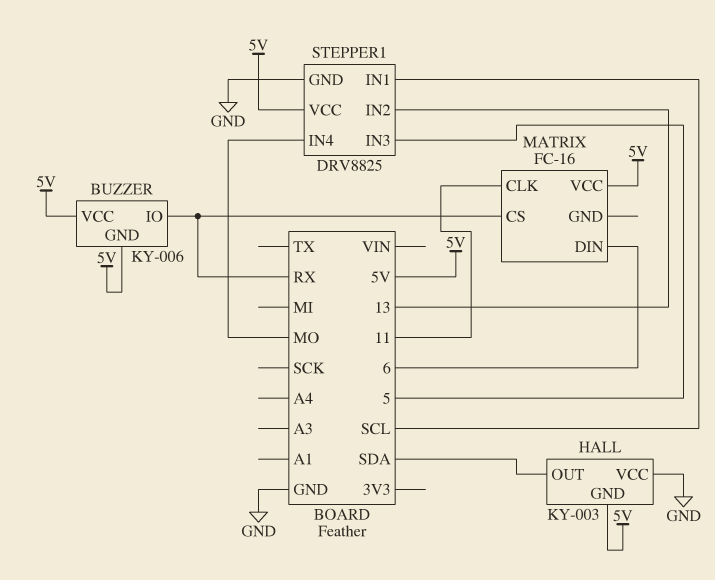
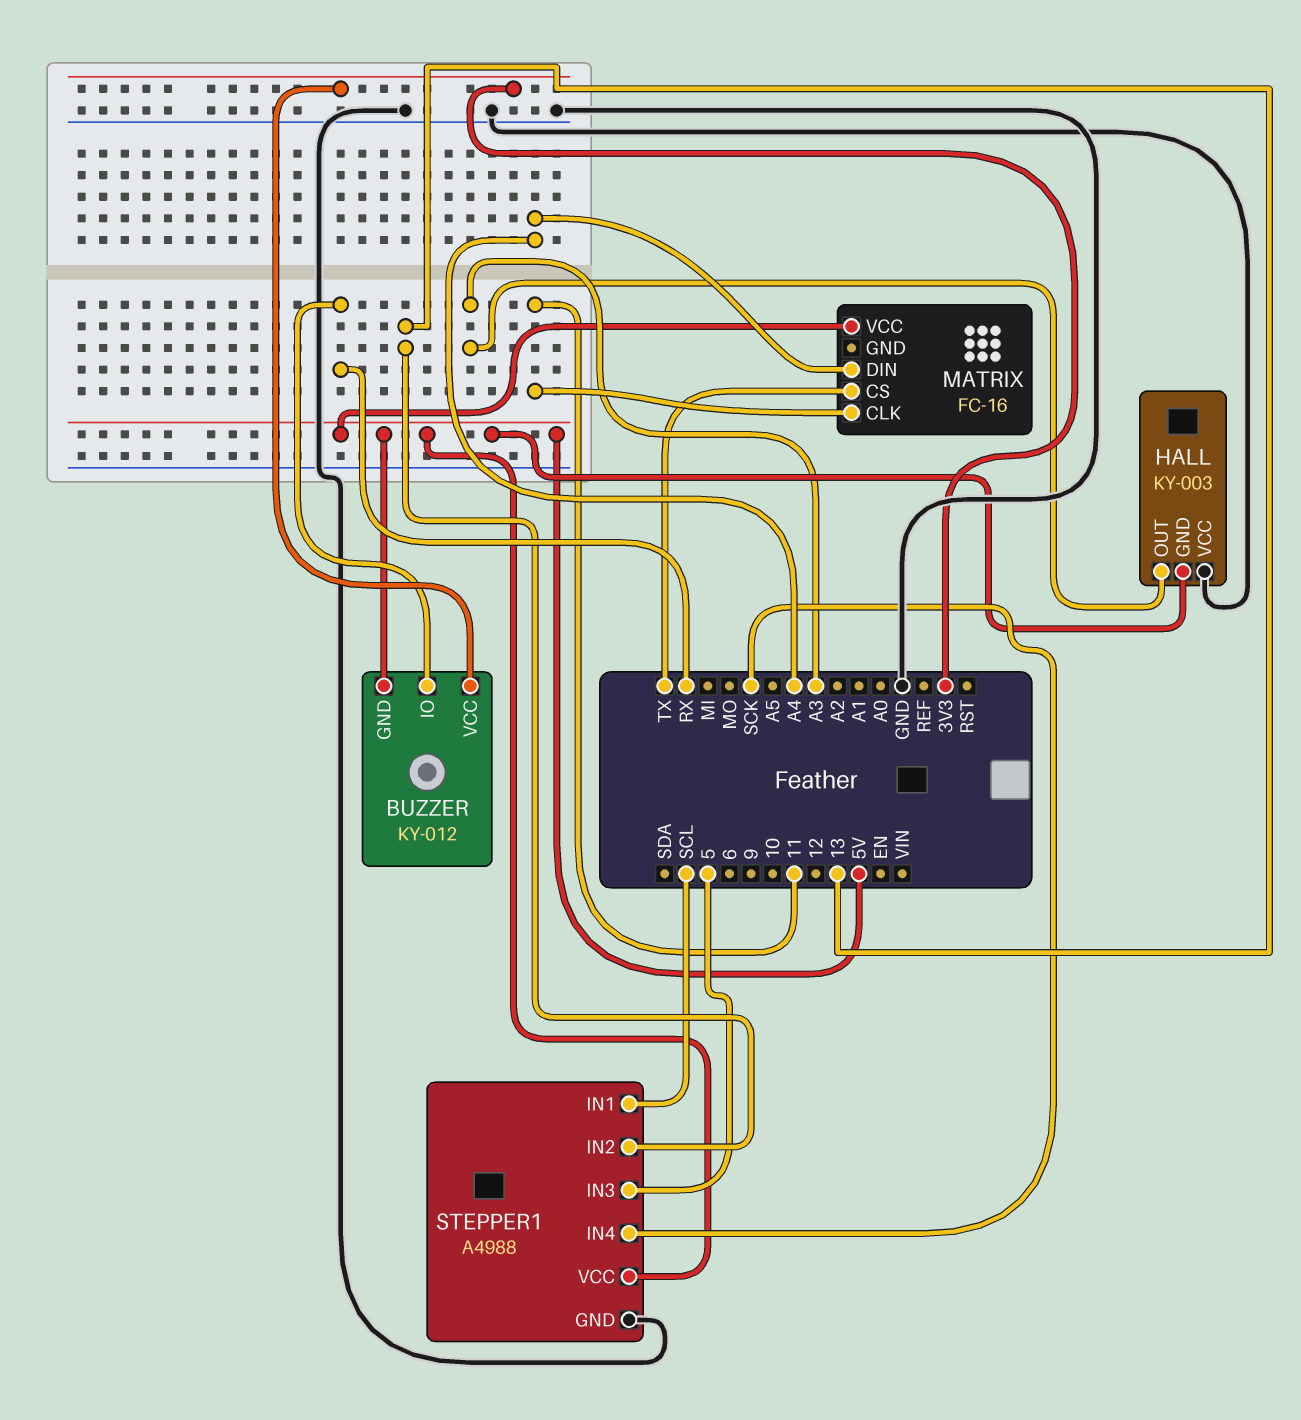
BUZZER: KY-006 -> KY-012
BUZZER pin VCC: 5V -> 3V3
HALL pin OUT: SDA -> A3
MATRIX pin CS: RX -> TX
MATRIX pin DIN: 6 -> A4
STEPPER1: DRV8825 -> A4988
STEPPER1 pin IN4: MO -> SCK

